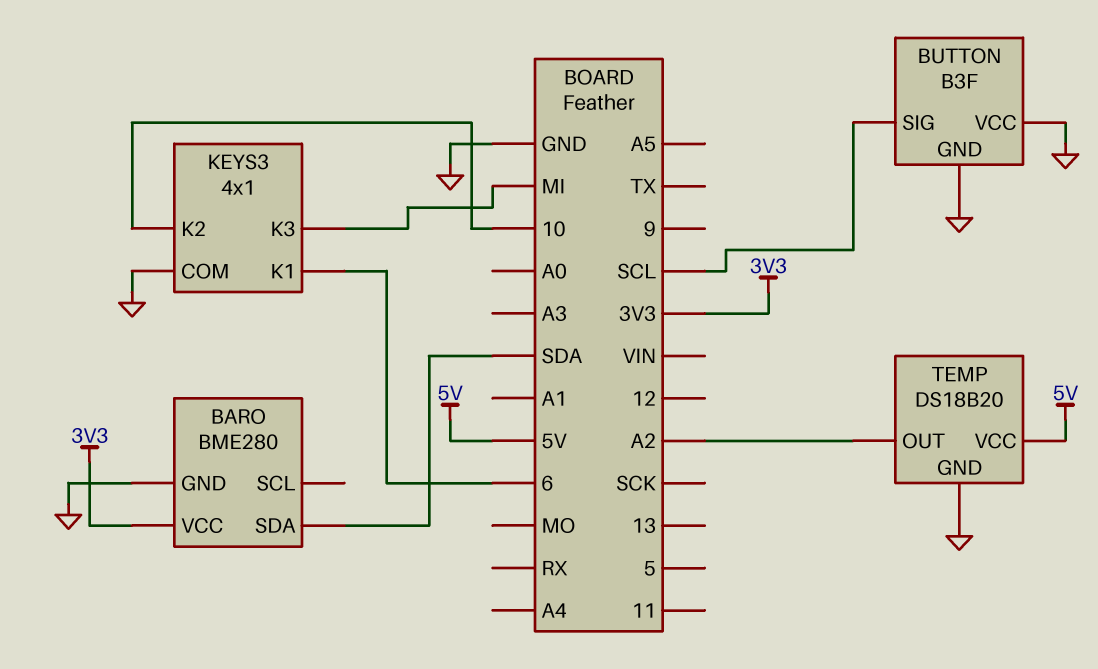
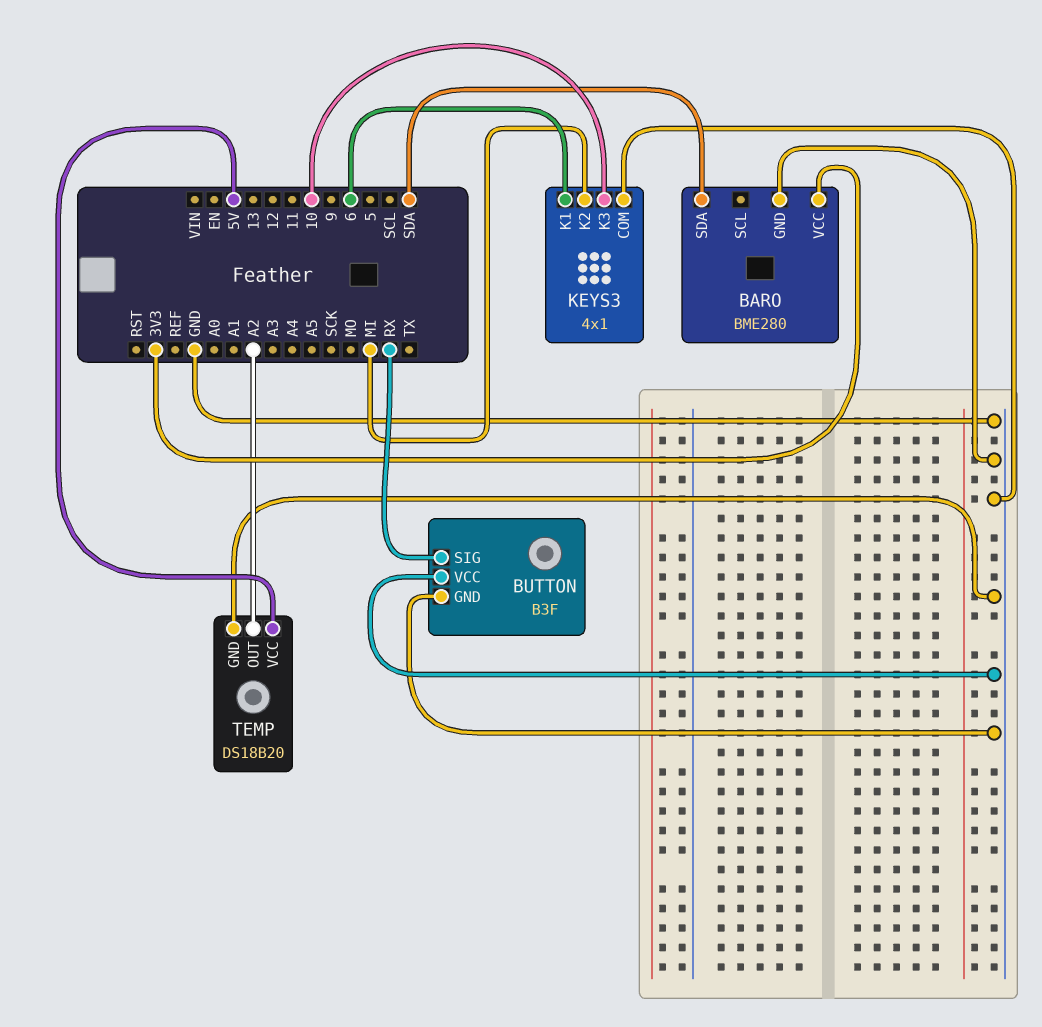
BUTTON pin SIG: SCL -> RX
KEYS3 pin K2: 10 -> MI
KEYS3 pin K3: MI -> 10

